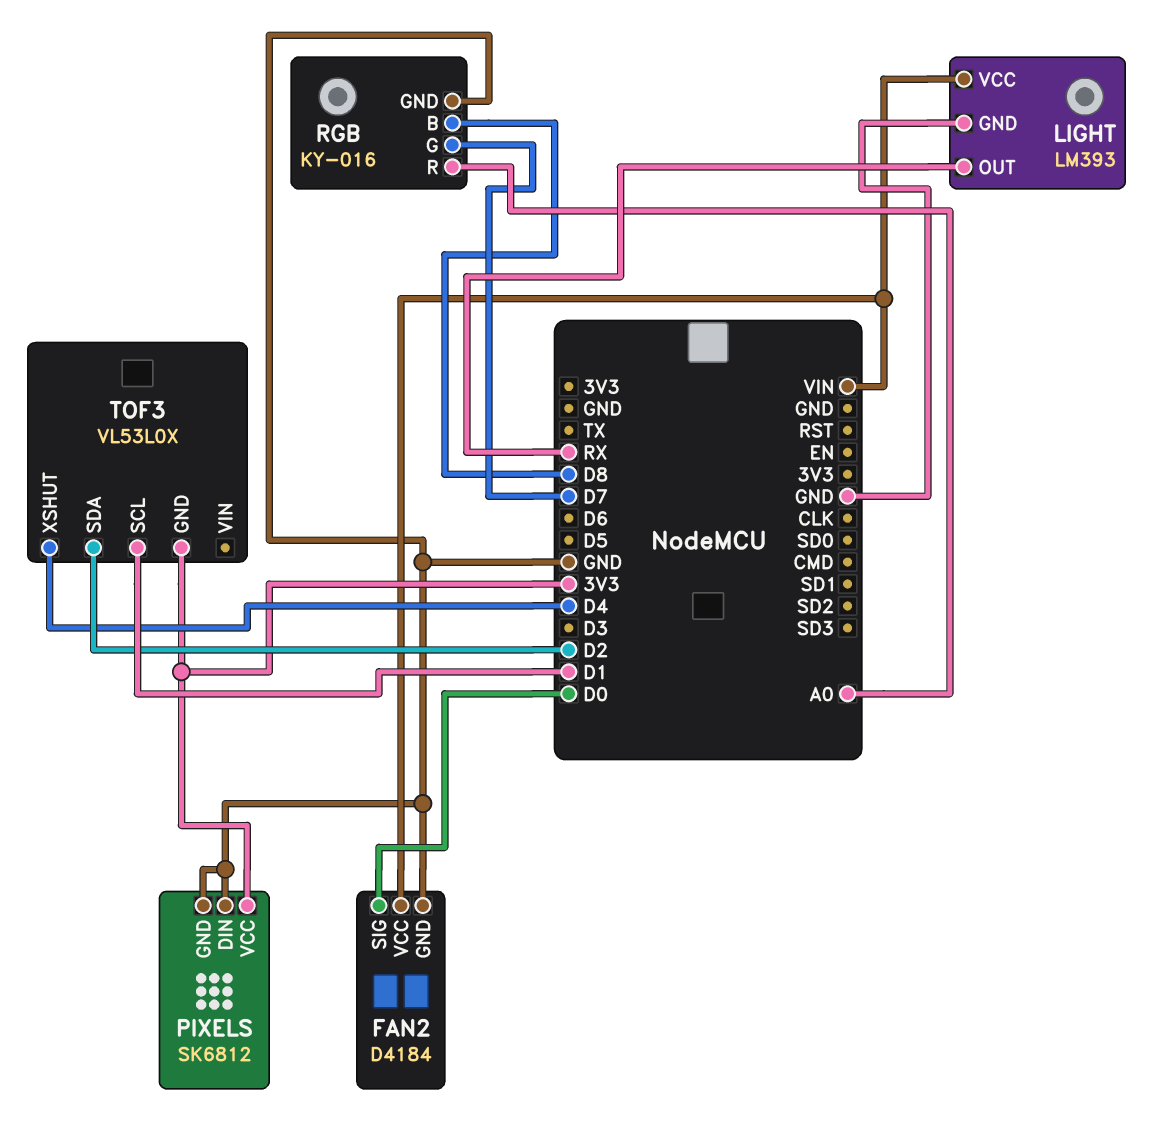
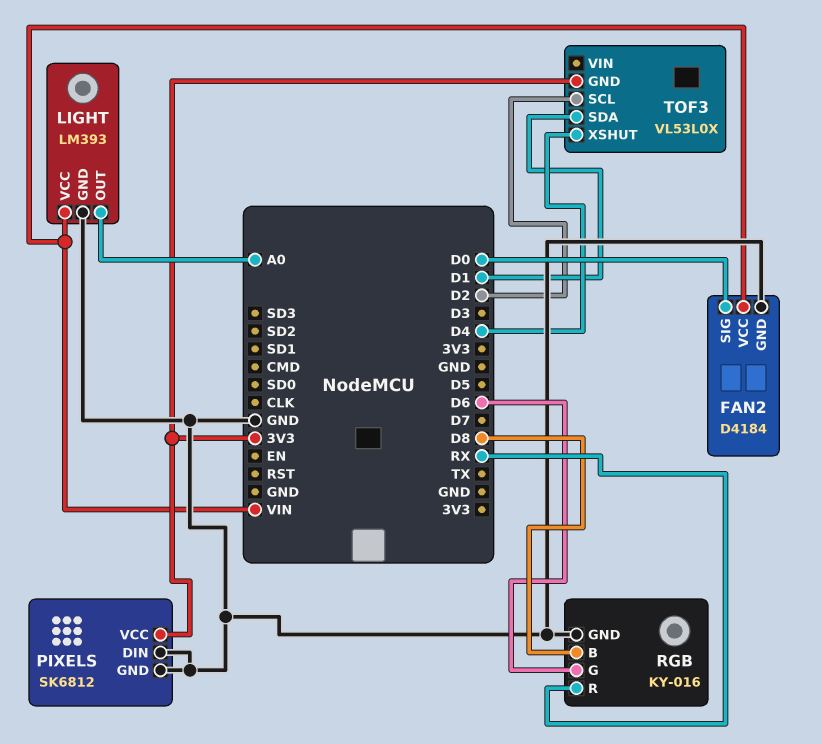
LIGHT pin OUT: RX -> A0
RGB pin G: D7 -> D6
RGB pin R: A0 -> RX
TOF3 pin SCL: D1 -> D2
TOF3 pin SDA: D2 -> D1

